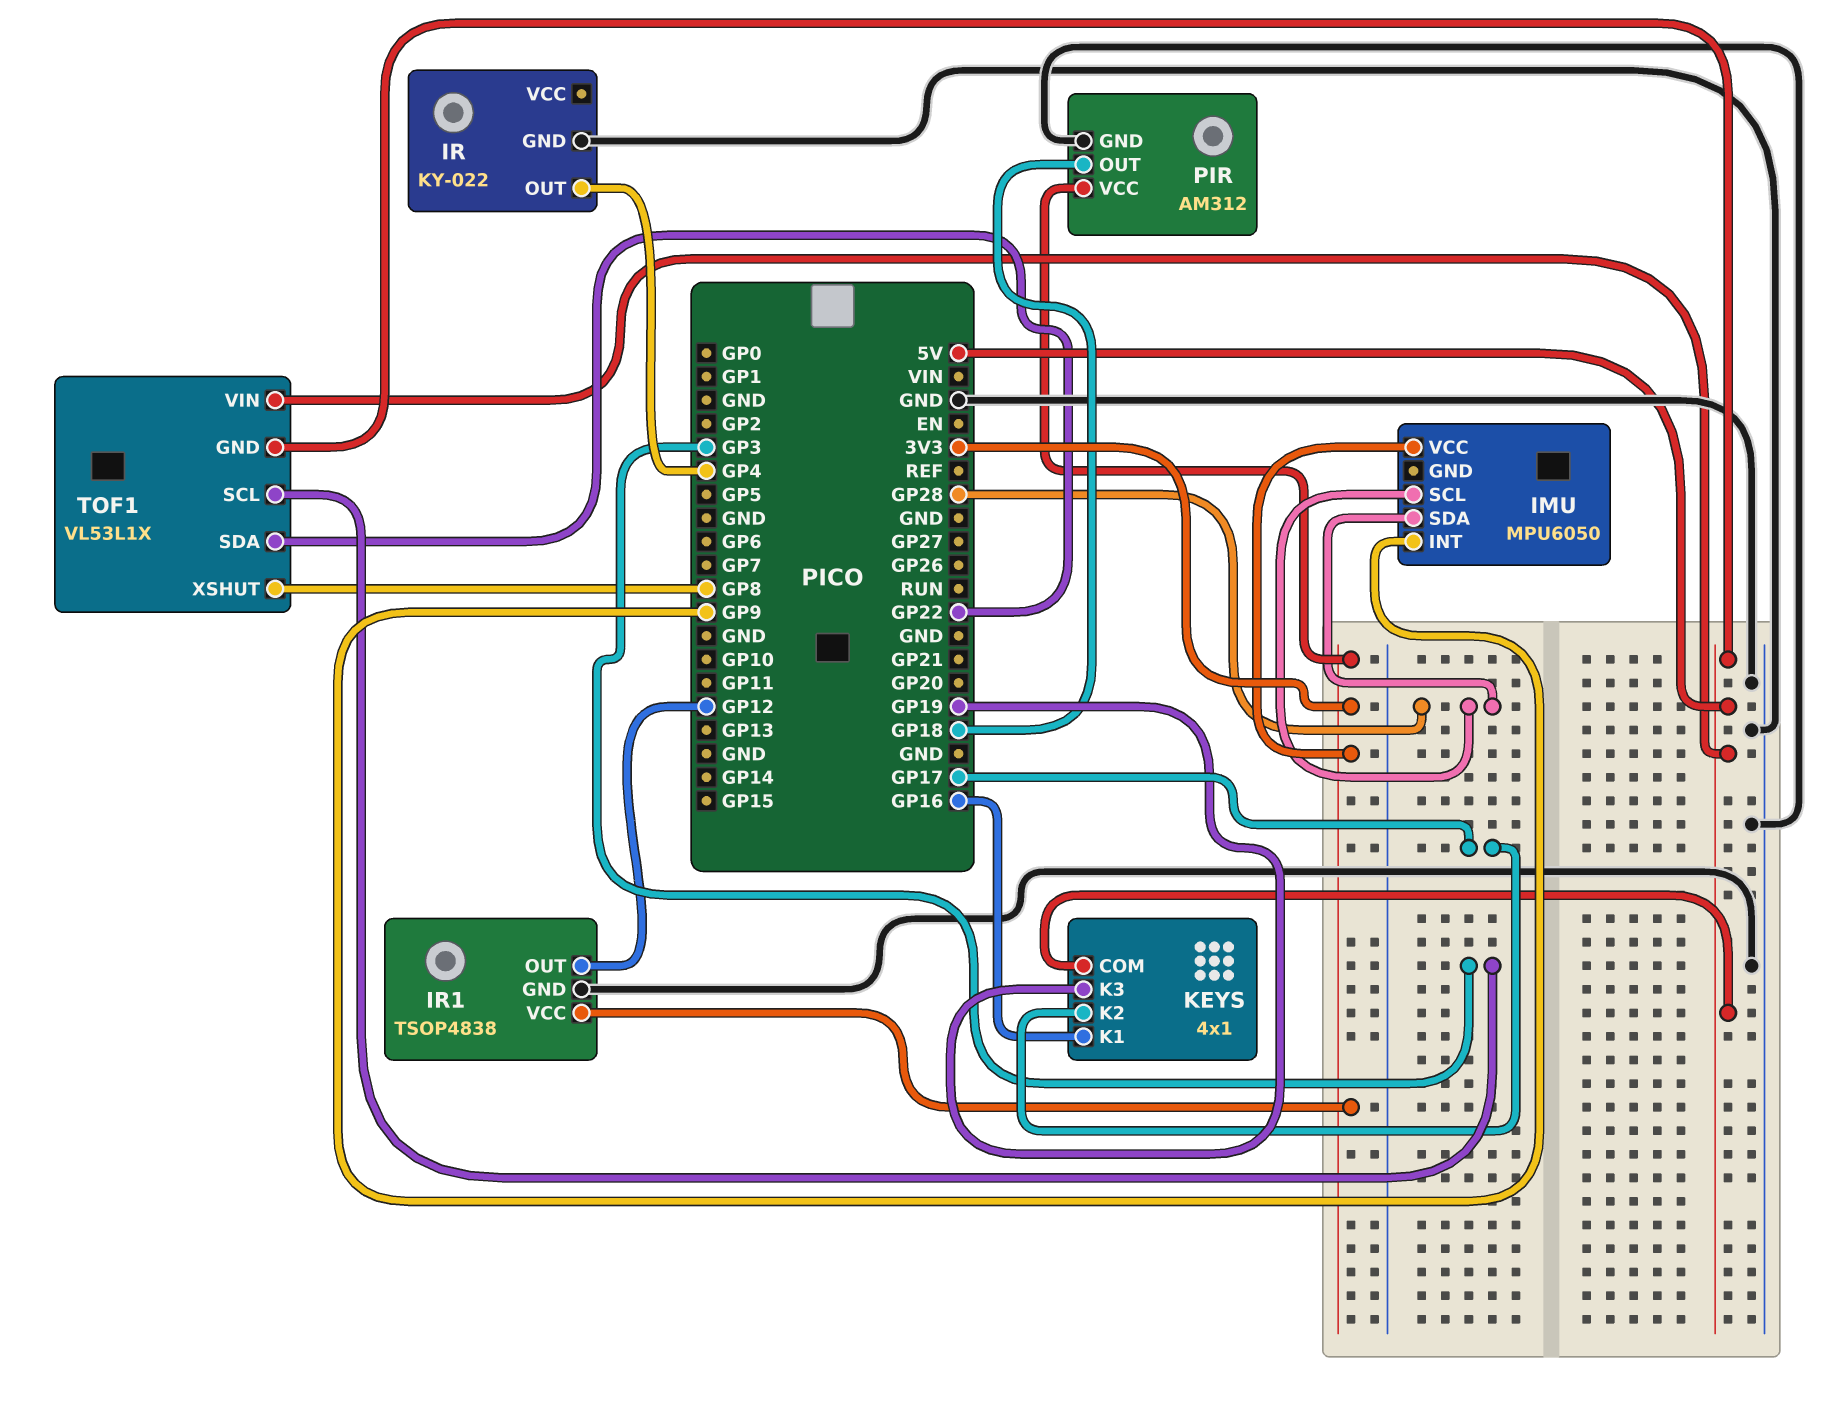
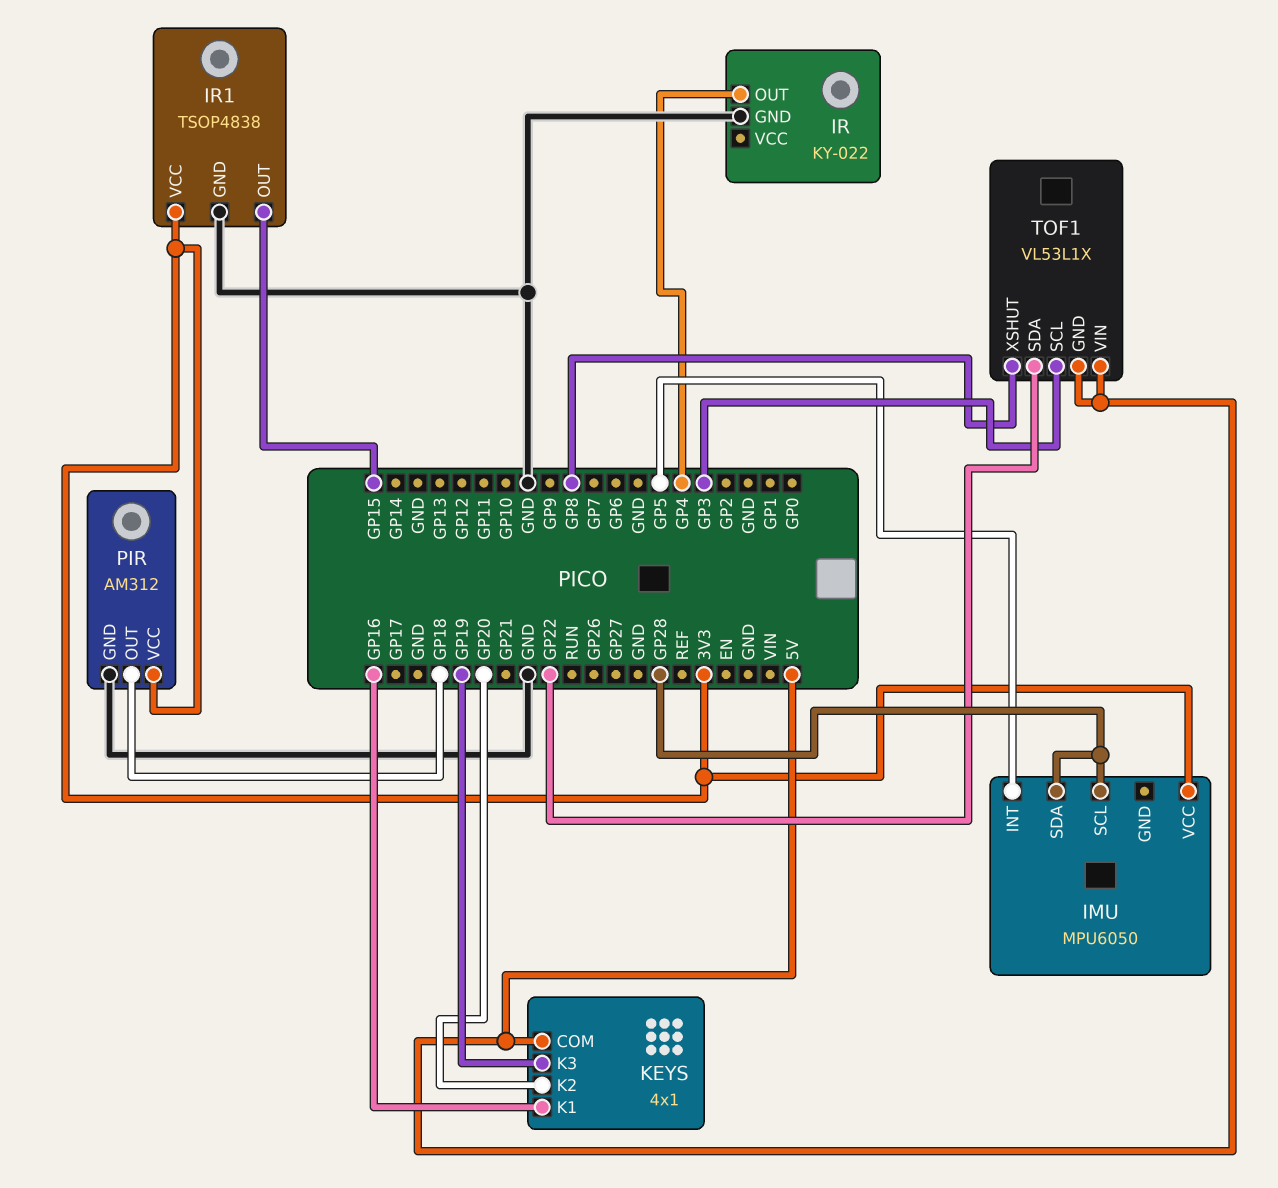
IMU pin INT: GP9 -> GP5
IR1 pin OUT: GP12 -> GP15
KEYS pin K2: GP17 -> GP20

